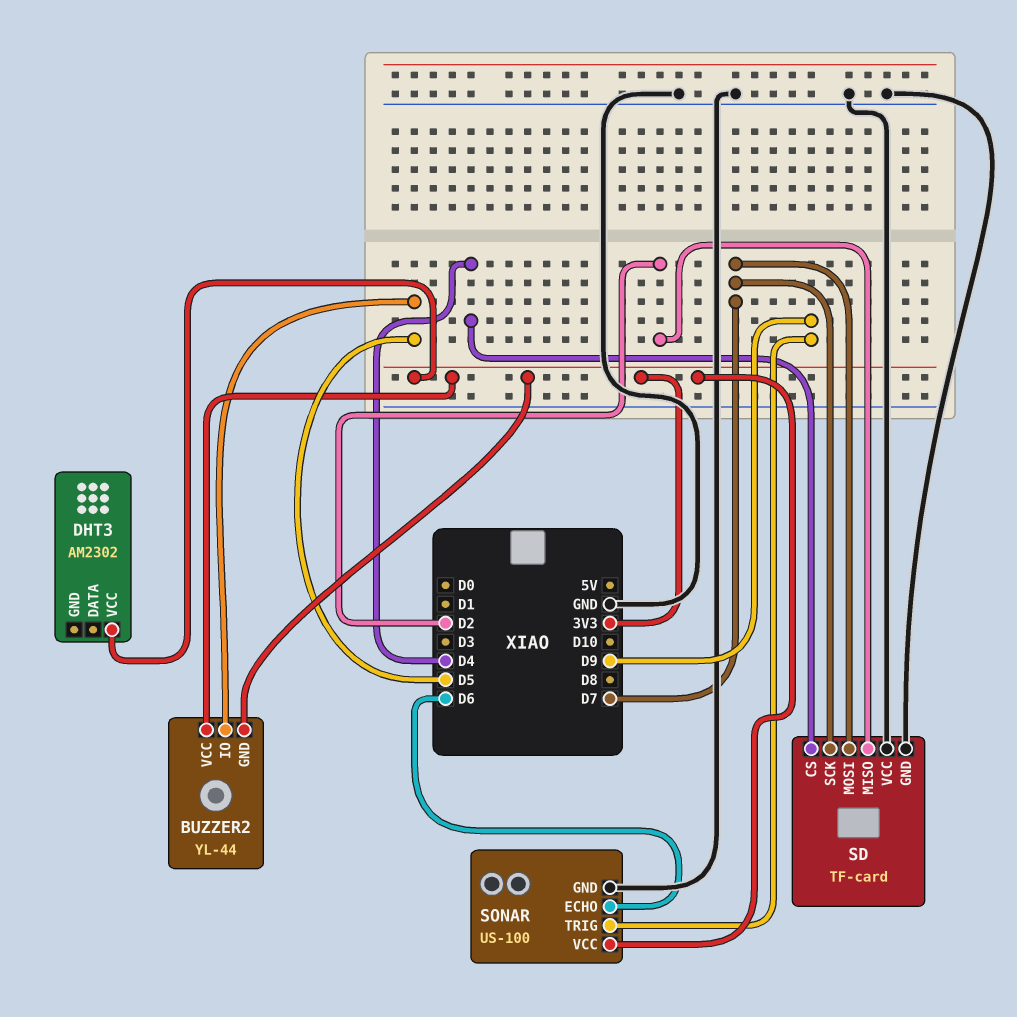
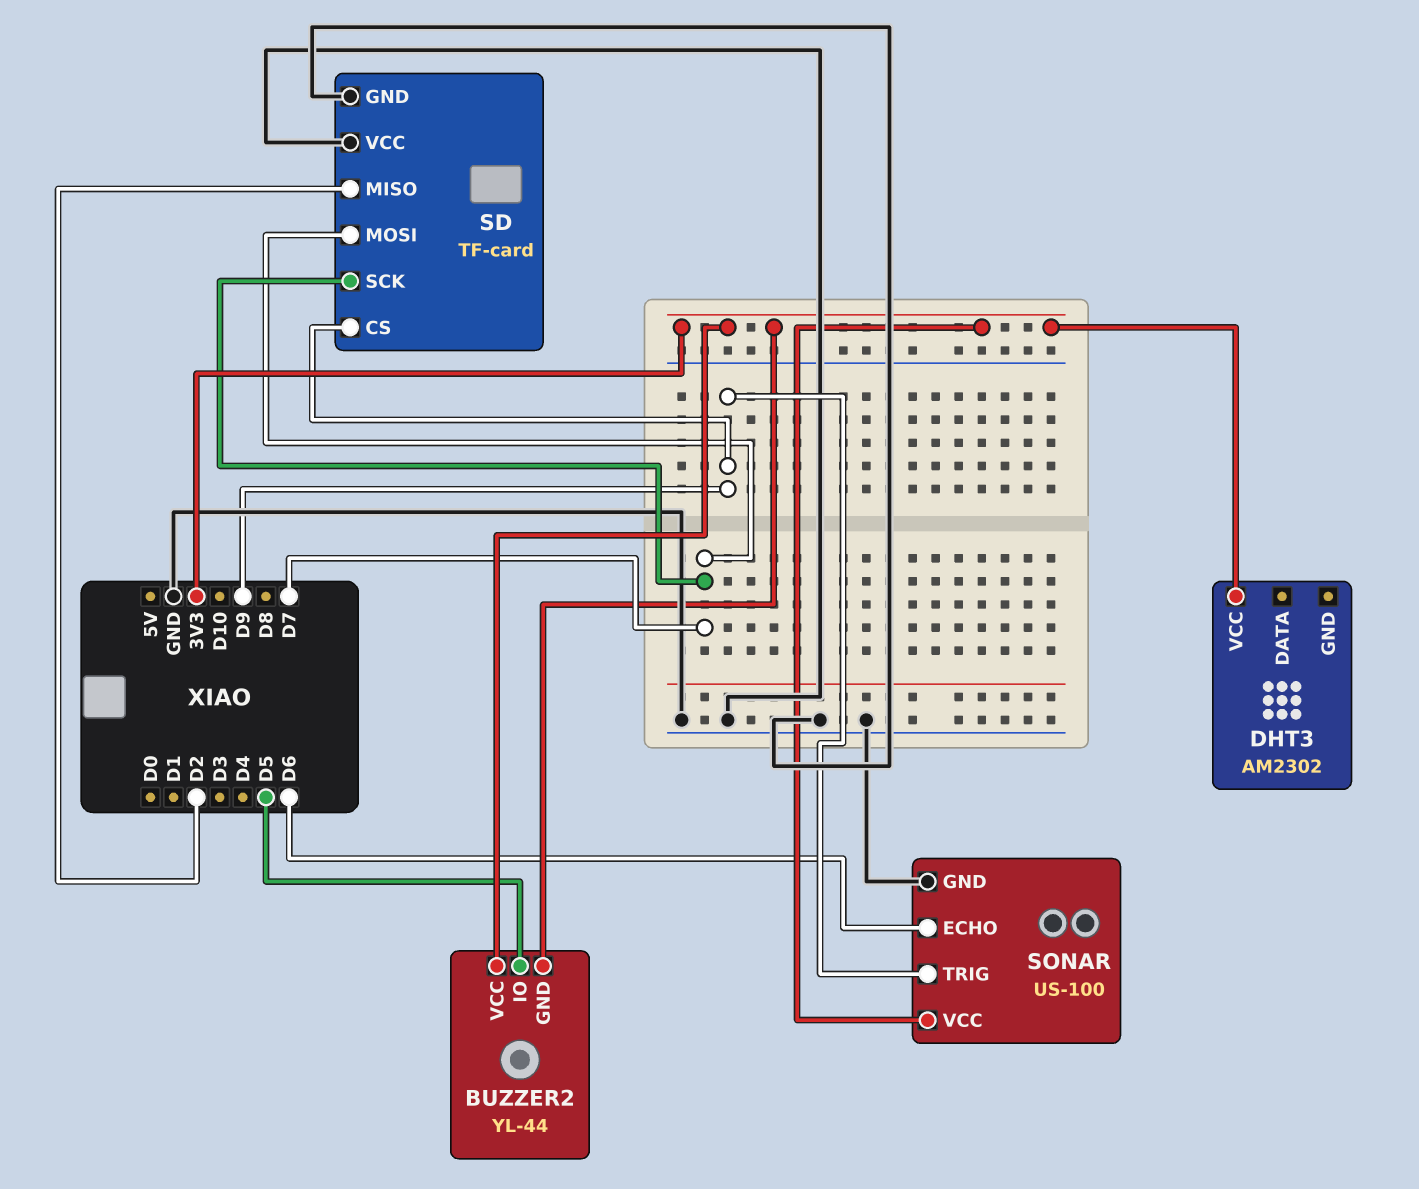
SD pin CS: D4 -> D9

